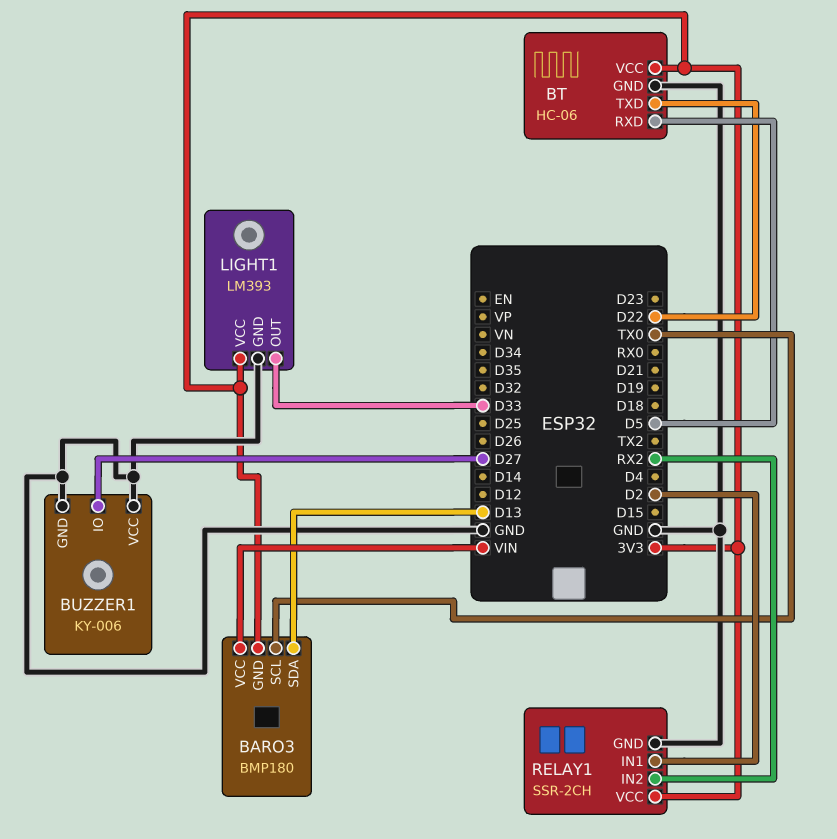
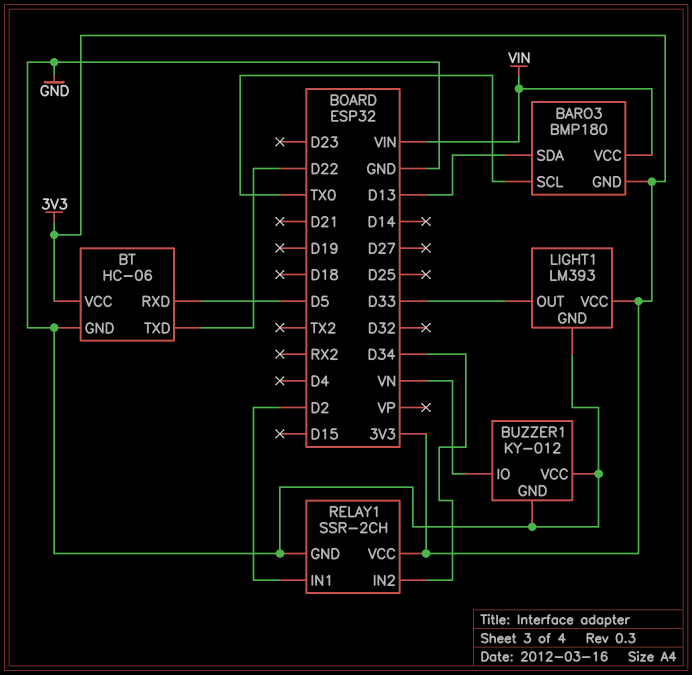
BUZZER1: KY-006 -> KY-012
BUZZER1 pin IO: D27 -> VN
RELAY1 pin IN2: RX2 -> D34

